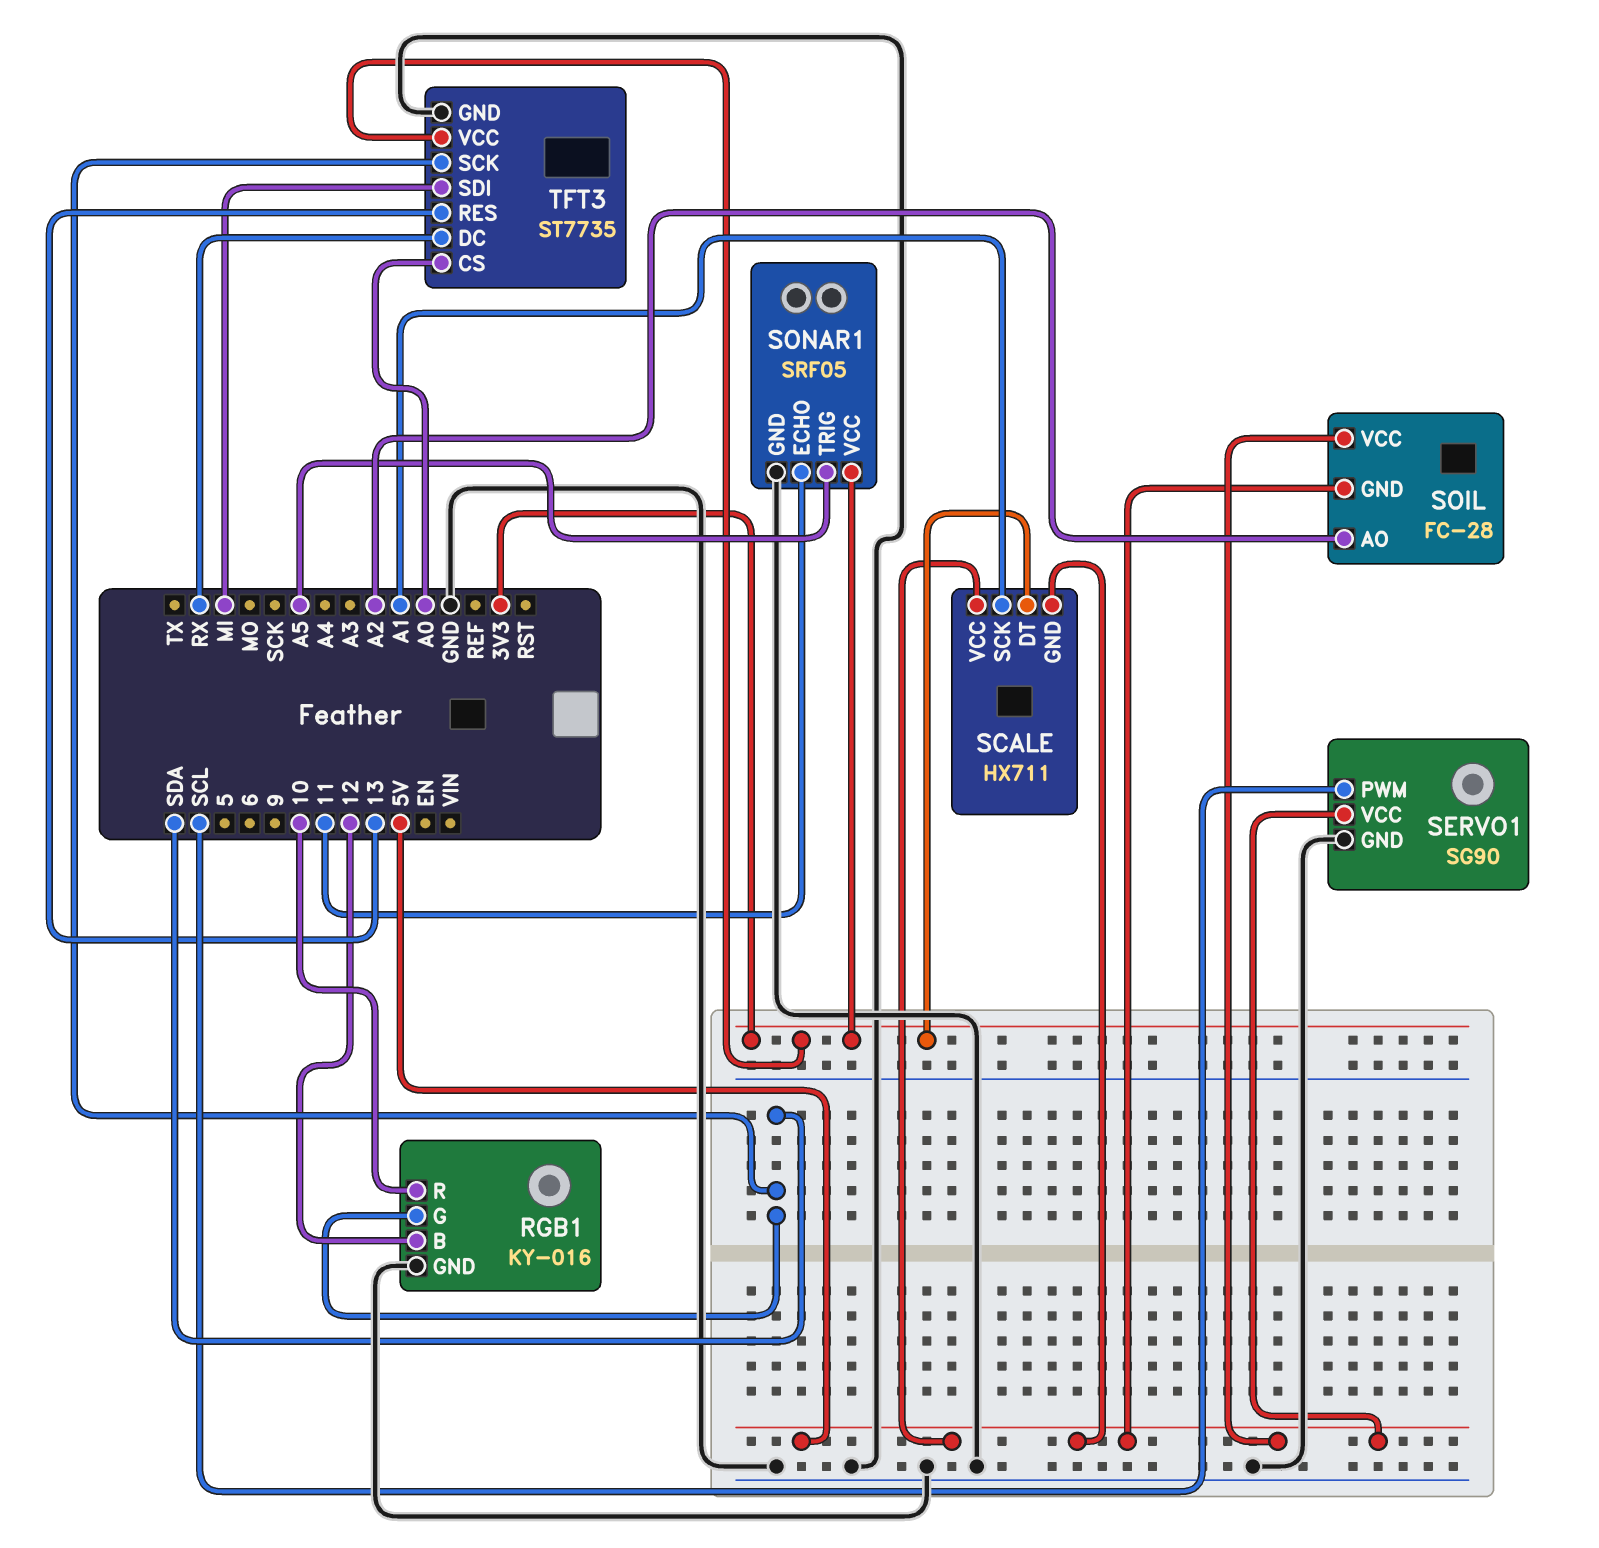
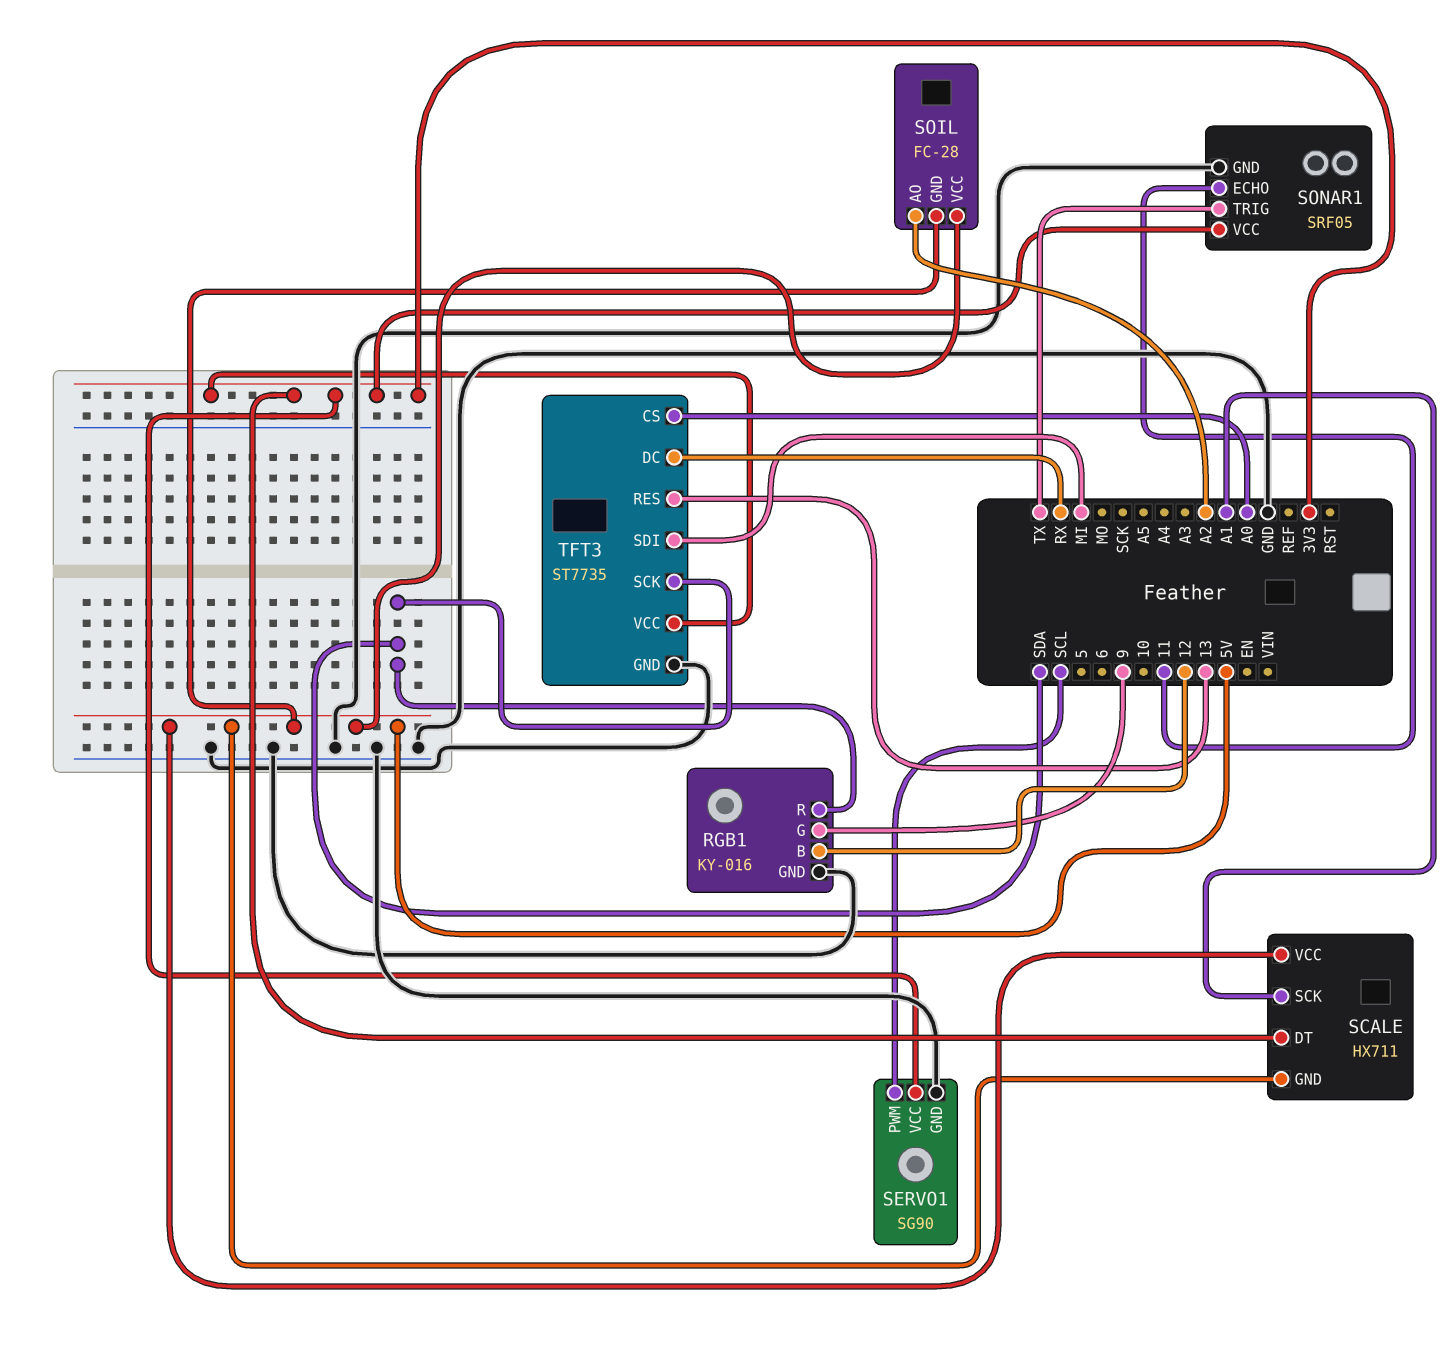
RGB1 pin G: SDA -> 9
RGB1 pin R: 10 -> SDA
SERVO1 pin VCC: 5V -> 3V3
SONAR1 pin TRIG: A5 -> TX

